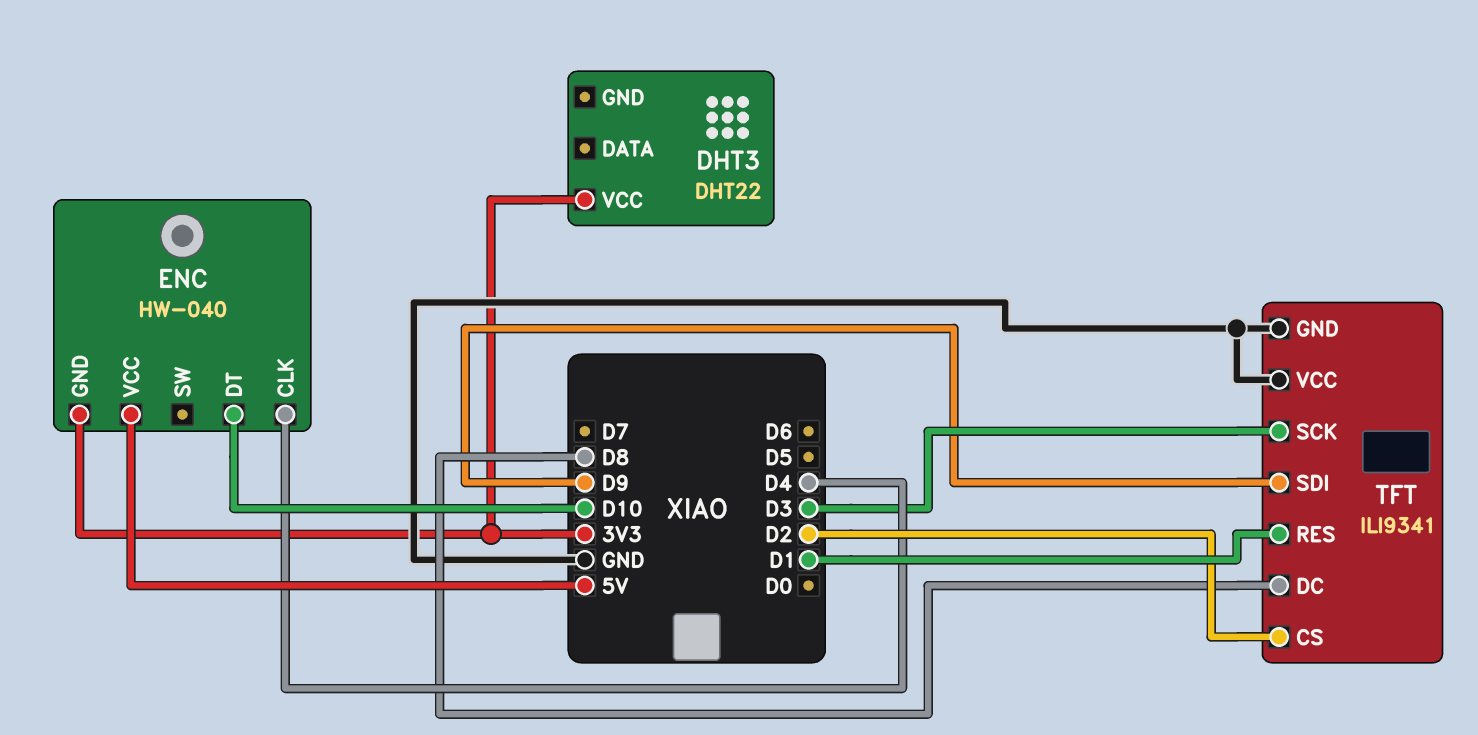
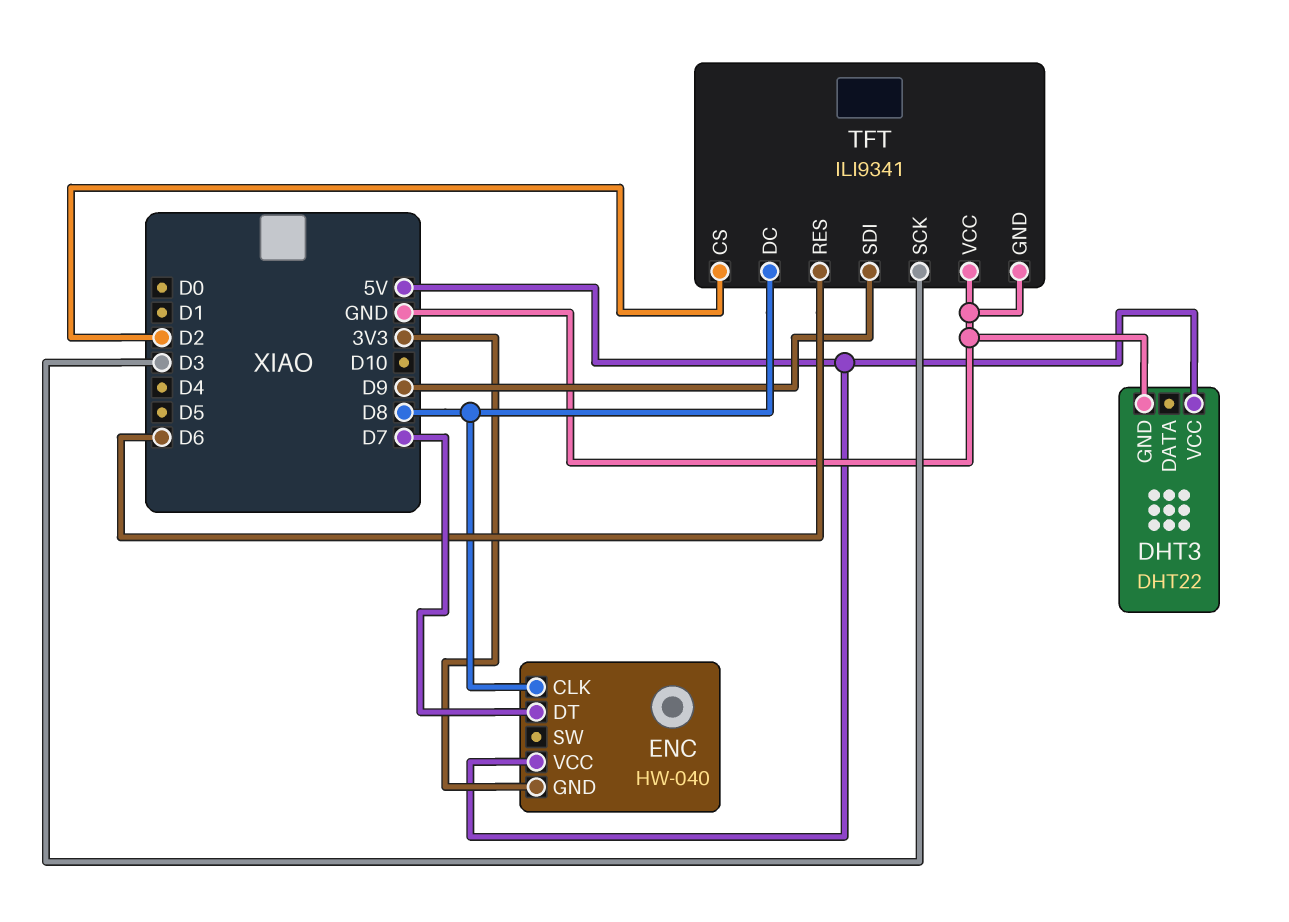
DHT3 pin GND: none -> GND
DHT3 pin VCC: 3V3 -> 5V
ENC pin CLK: D4 -> D8
ENC pin DT: D10 -> D7
TFT pin RES: D1 -> D6

